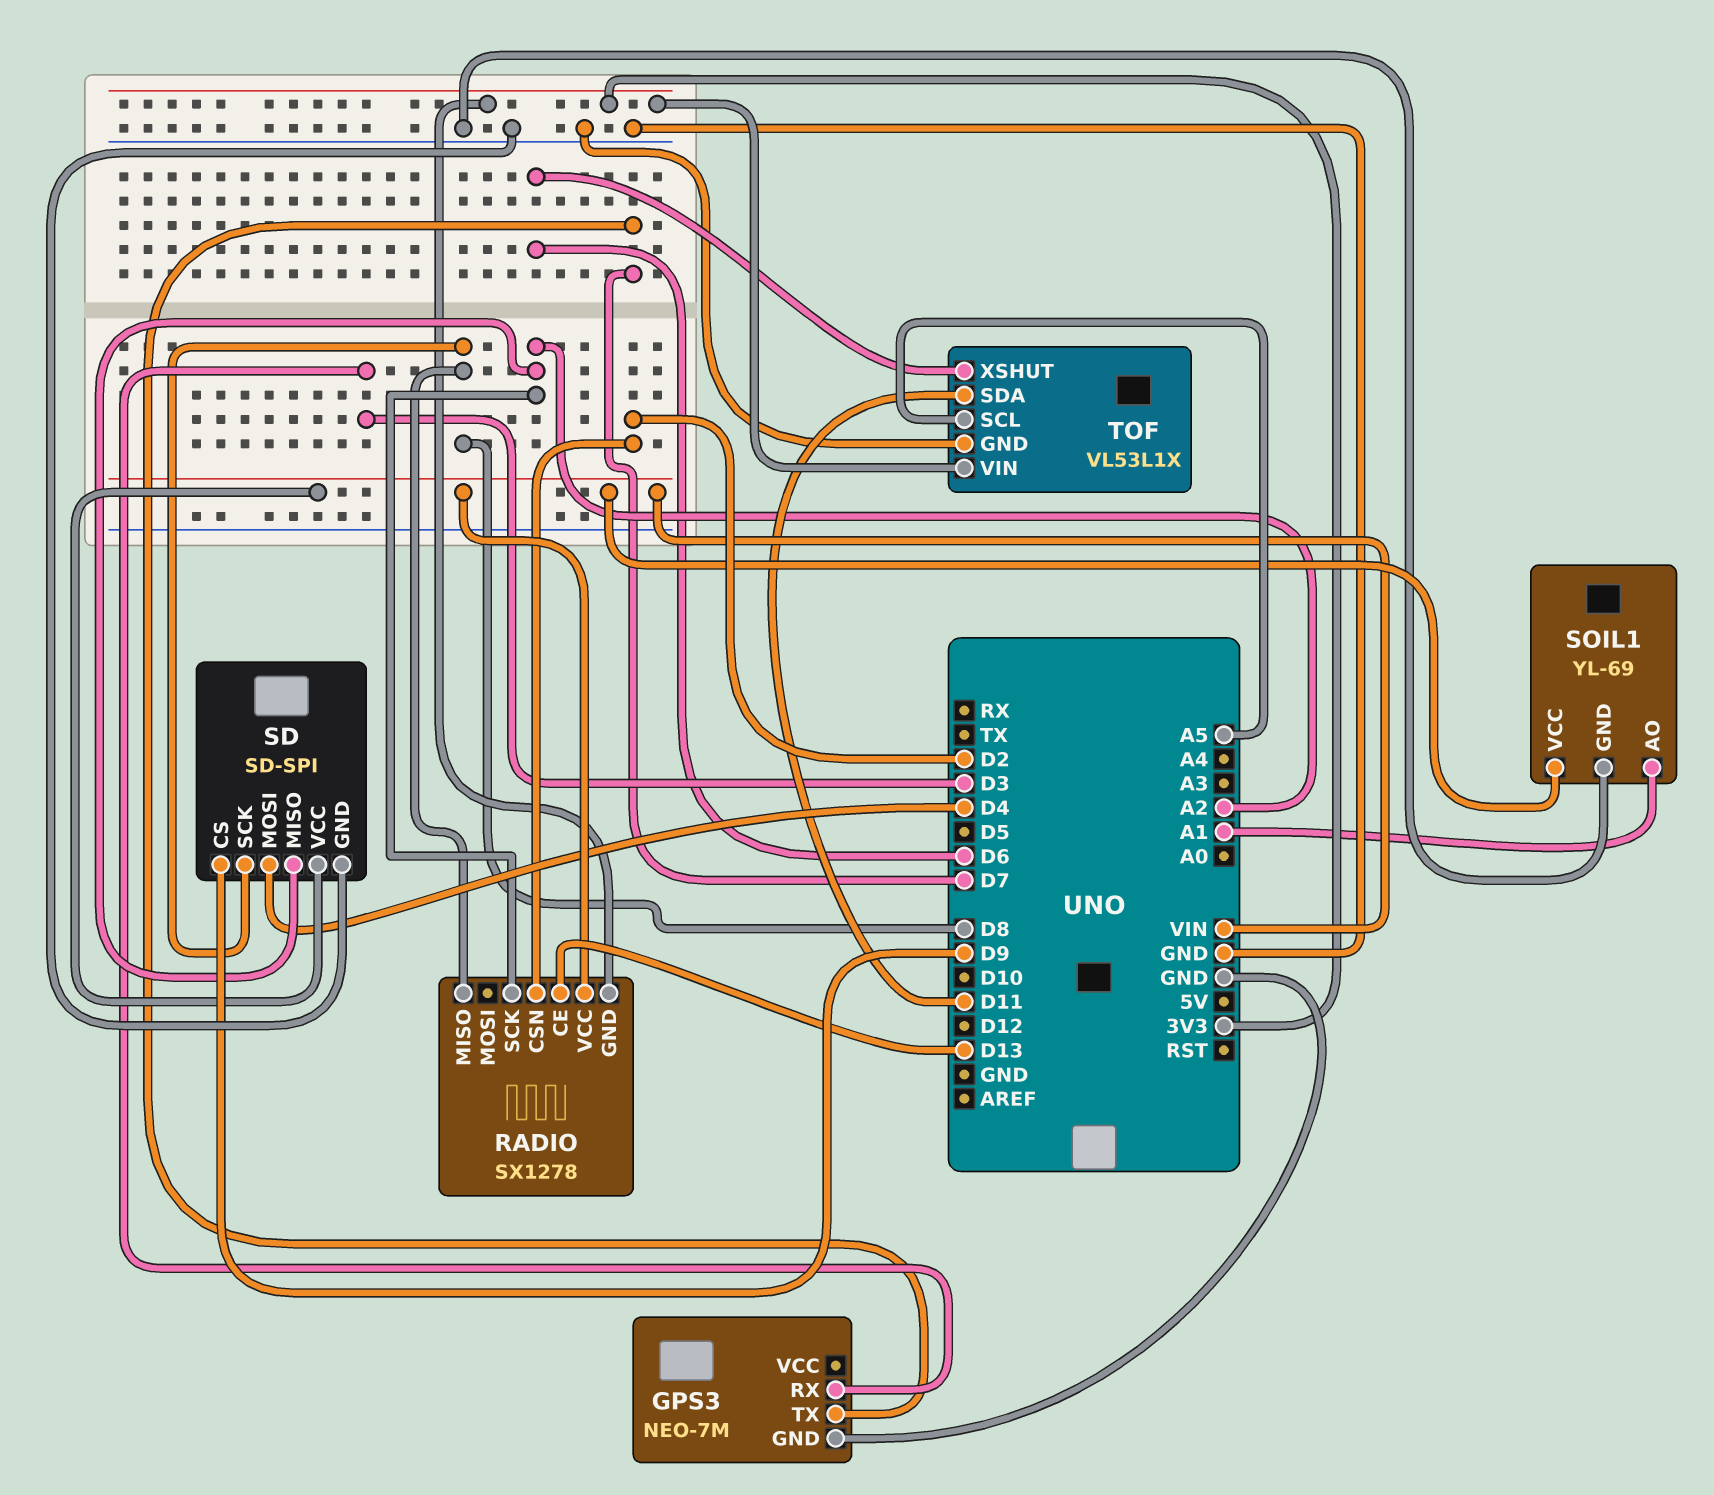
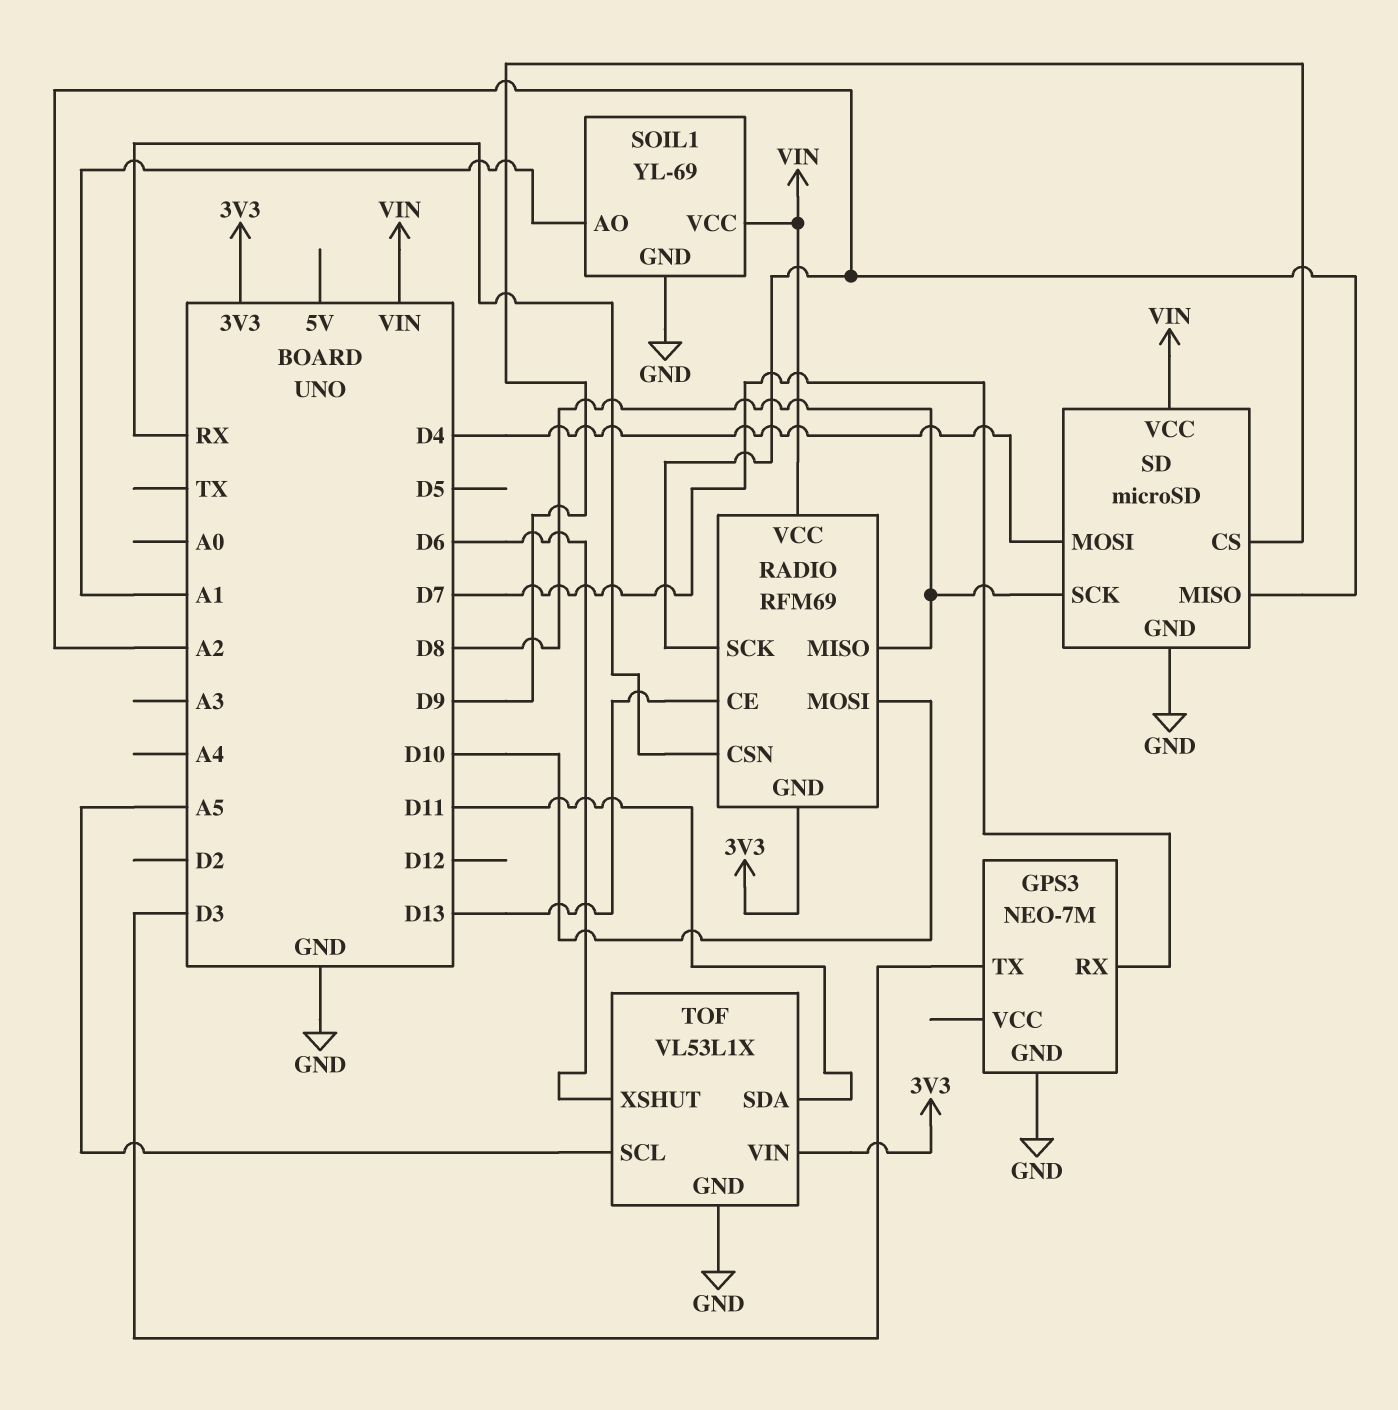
GPS3 pin RX: D3 -> D7
GPS3 pin TX: D7 -> D3
RADIO: SX1278 -> RFM69
RADIO pin CSN: D2 -> RX
RADIO pin MOSI: none -> D10
SD: SD-SPI -> microSD

